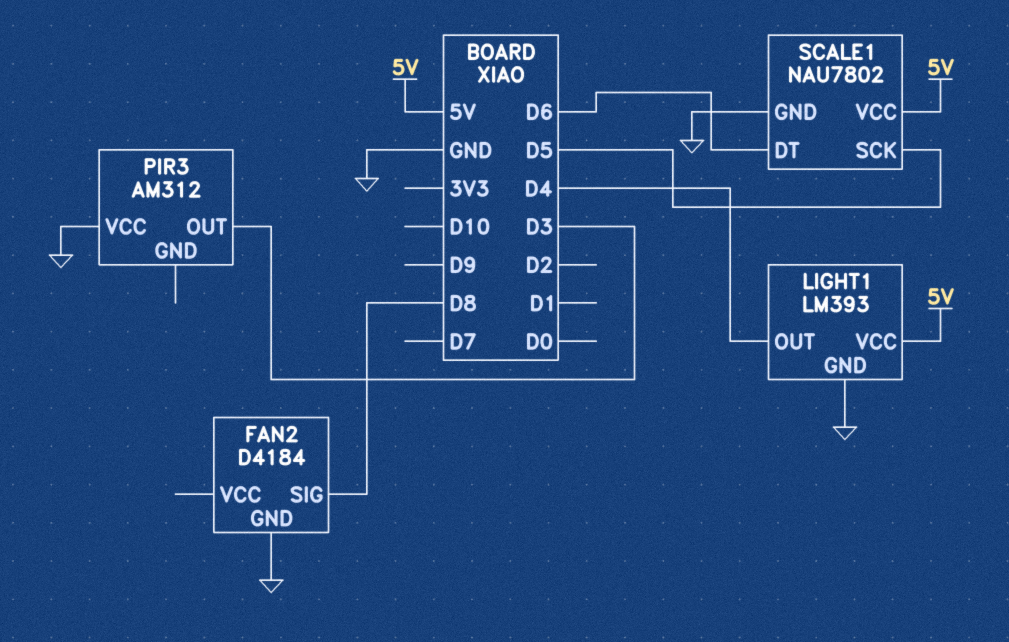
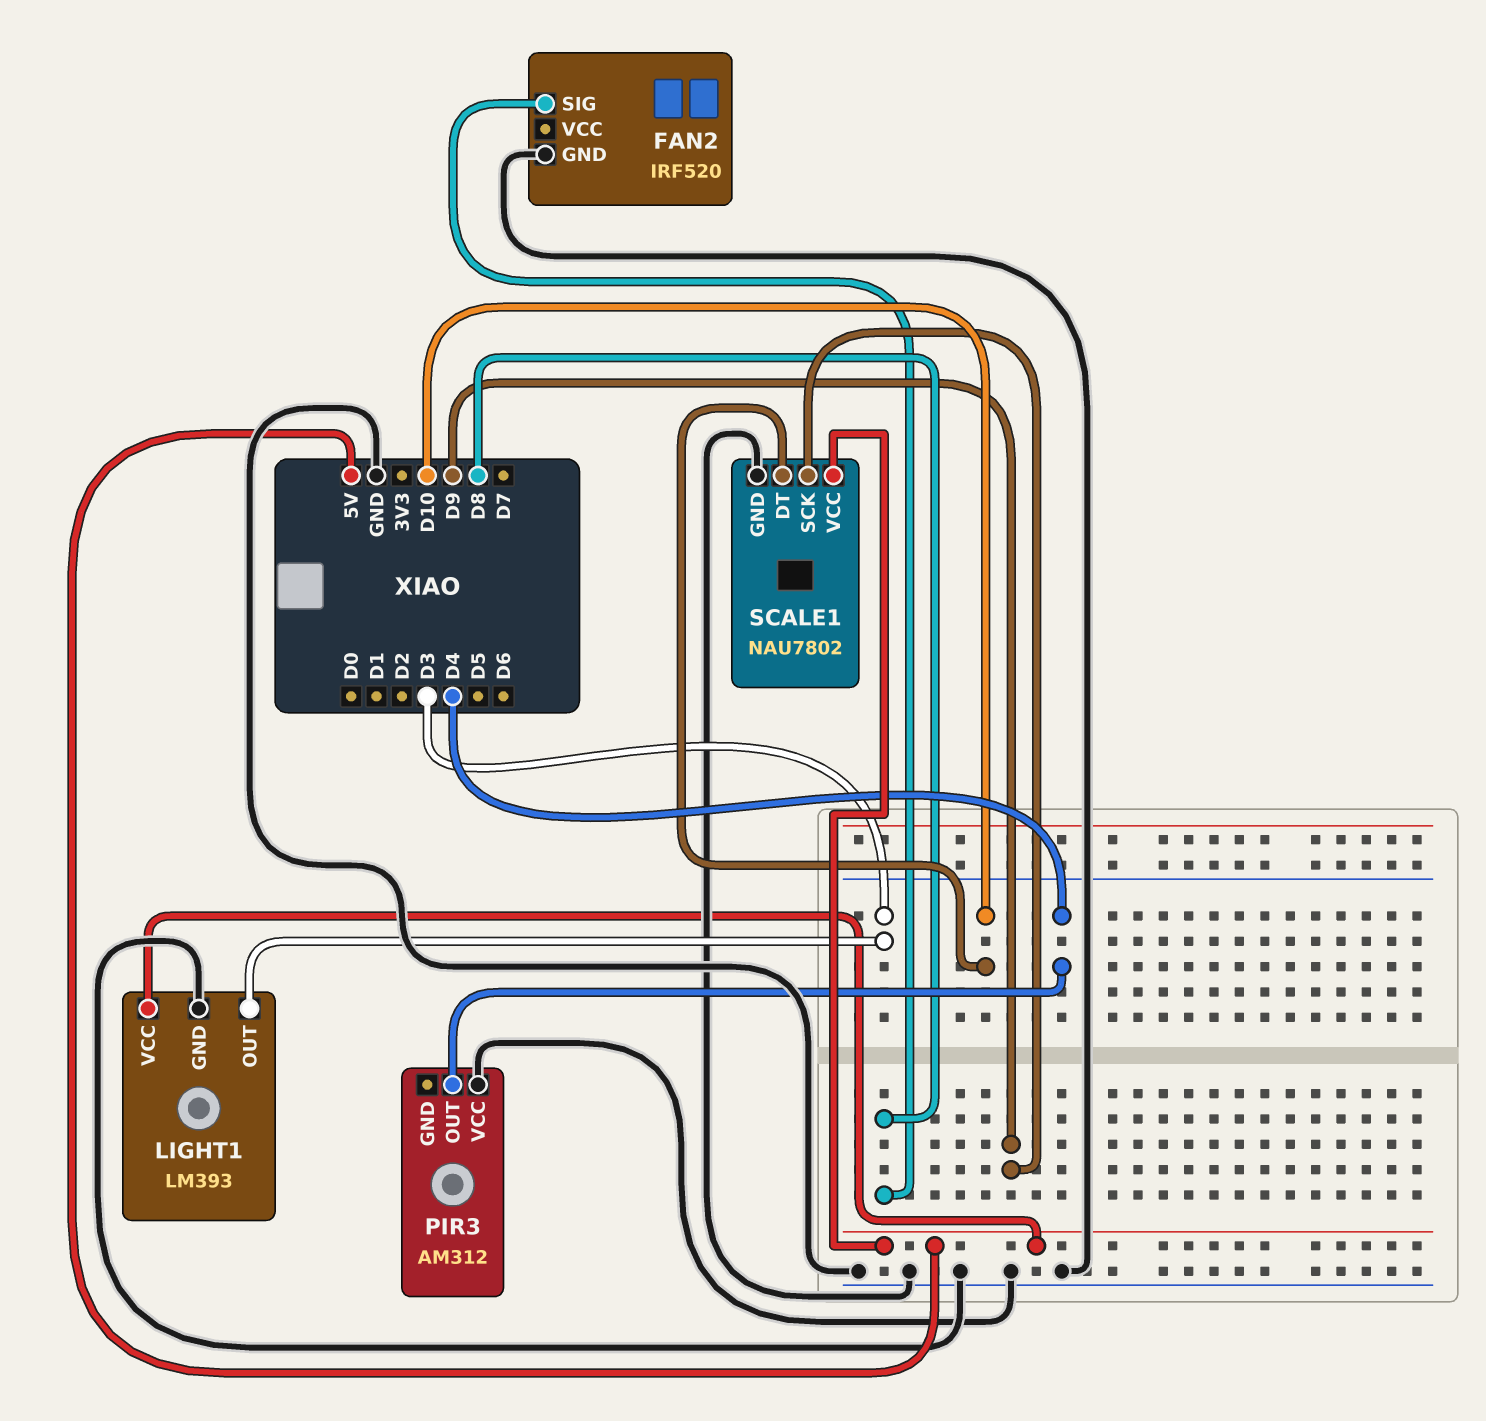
FAN2: D4184 -> IRF520
LIGHT1 pin OUT: D4 -> D3
PIR3 pin OUT: D3 -> D4
SCALE1 pin DT: D6 -> D10
SCALE1 pin SCK: D5 -> D9

